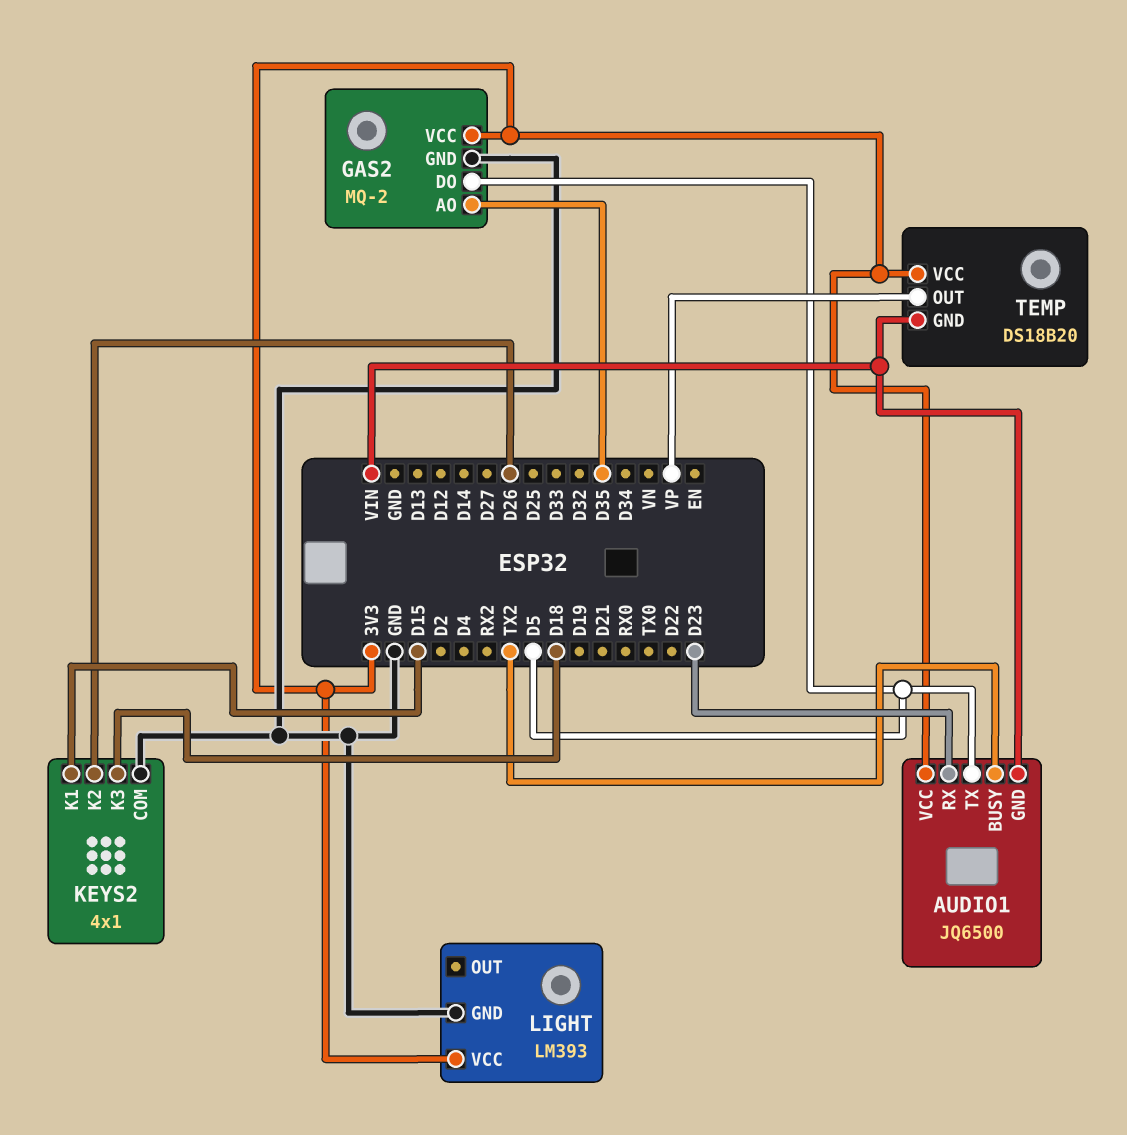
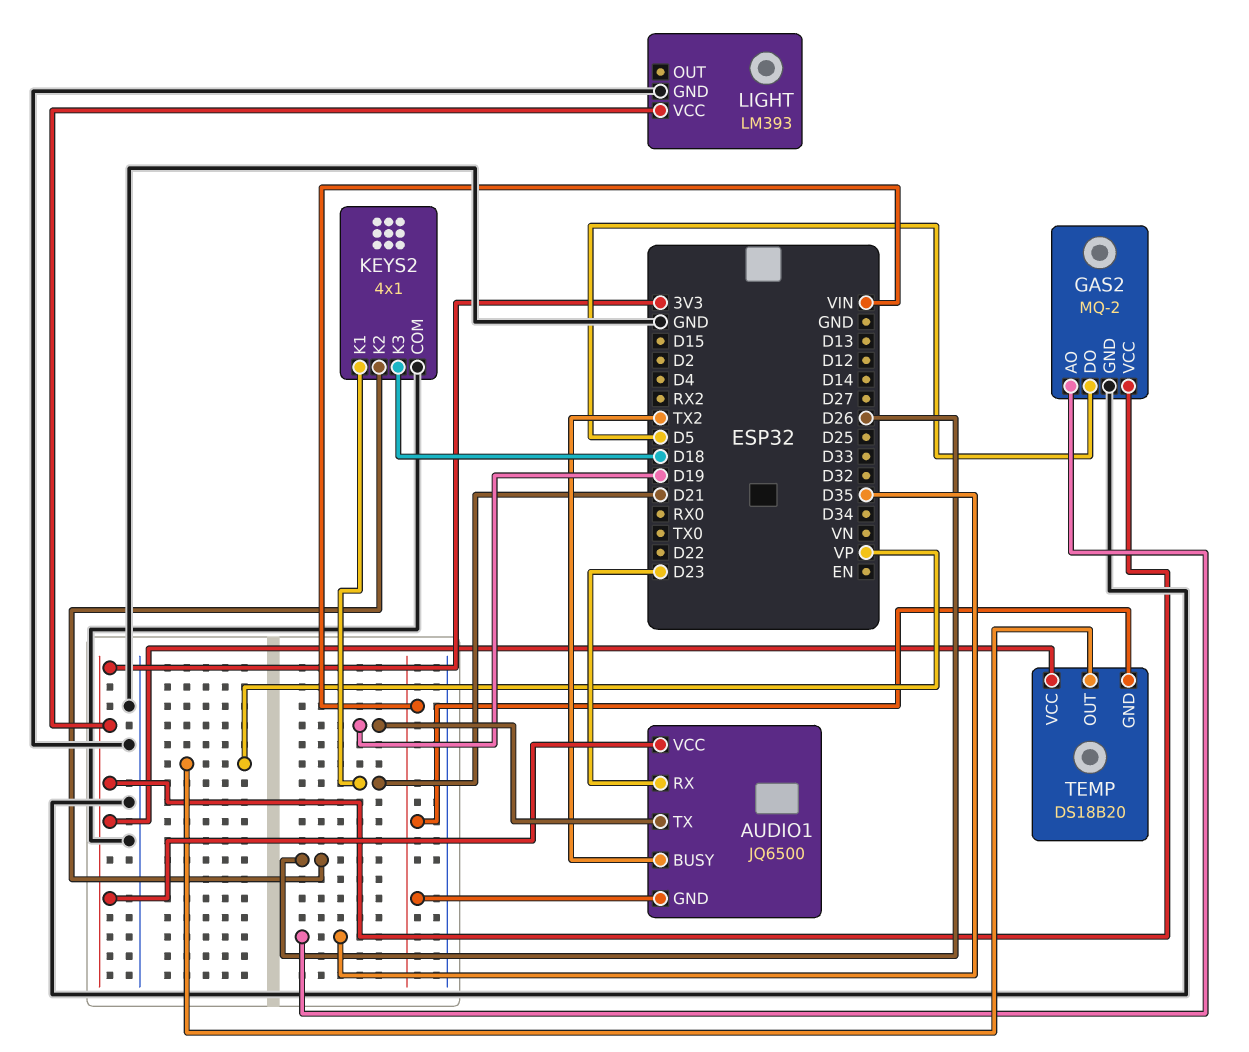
AUDIO1 pin TX: D5 -> D19
KEYS2 pin K1: D15 -> D21

